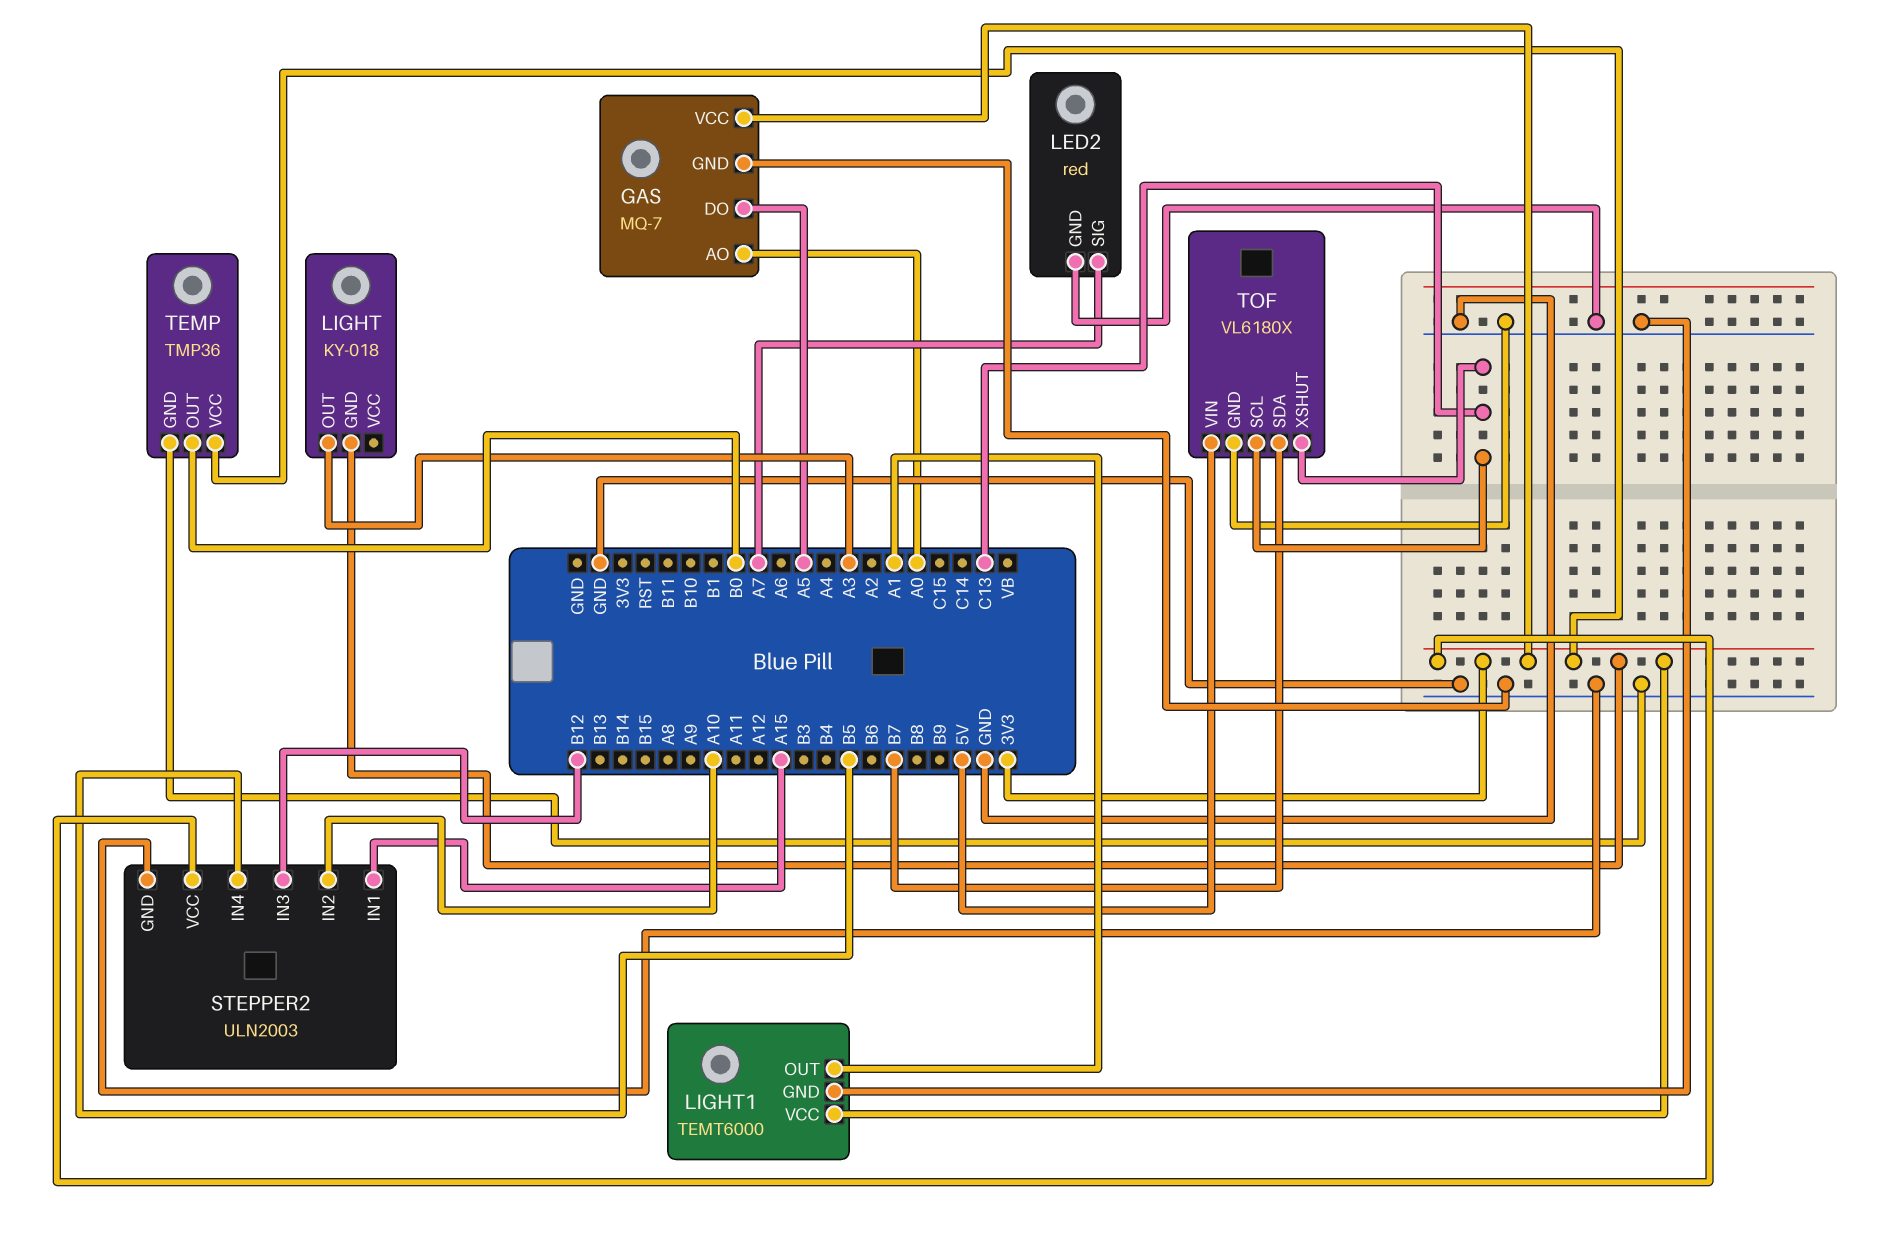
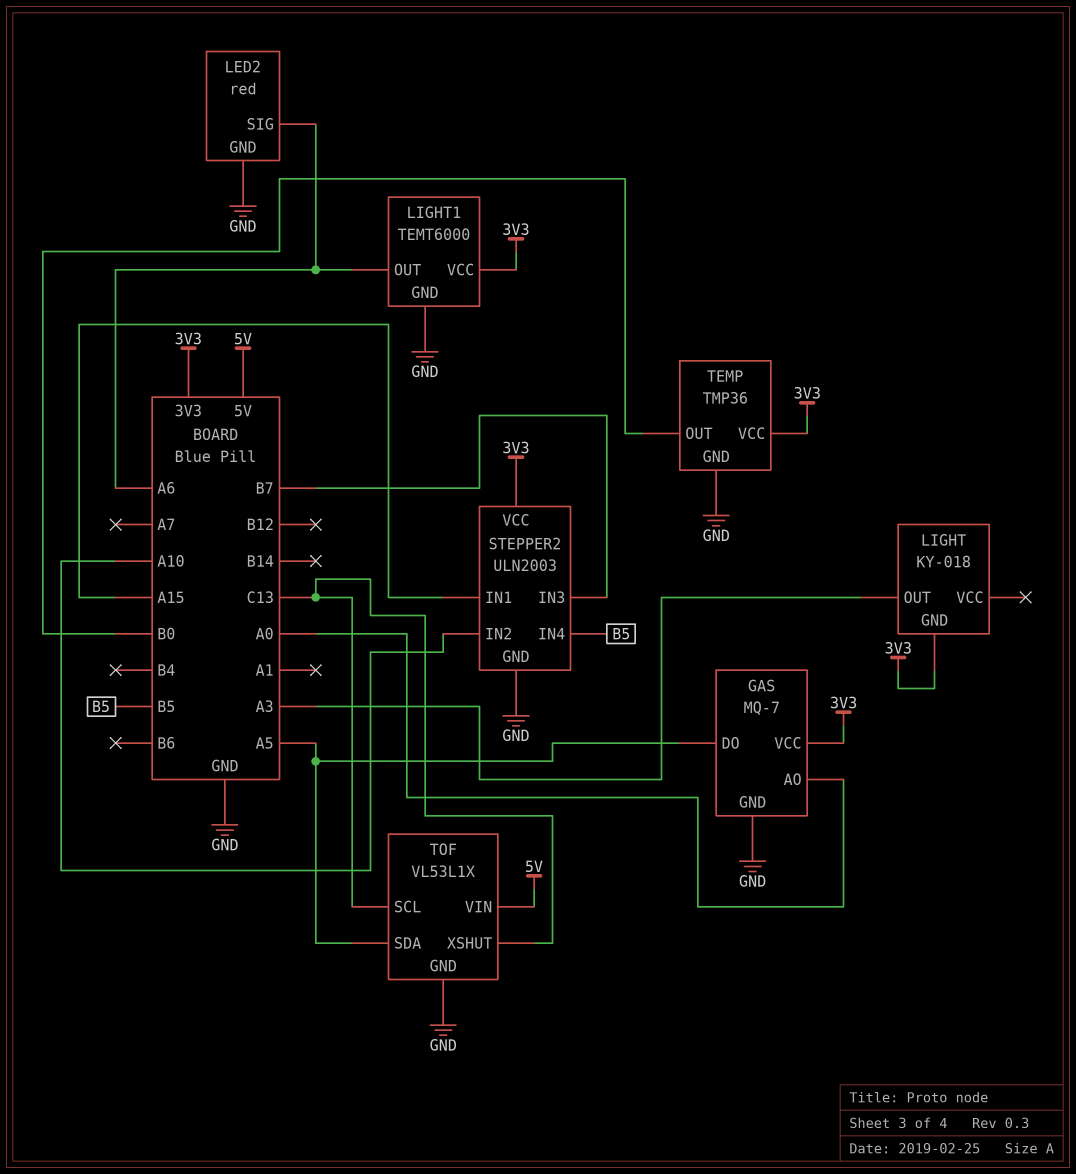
LED2 pin SIG: A7 -> A6
LIGHT1 pin OUT: A1 -> A6
STEPPER2 pin IN3: B12 -> B7
TOF: VL6180X -> VL53L1X
TOF pin SDA: B7 -> A5

